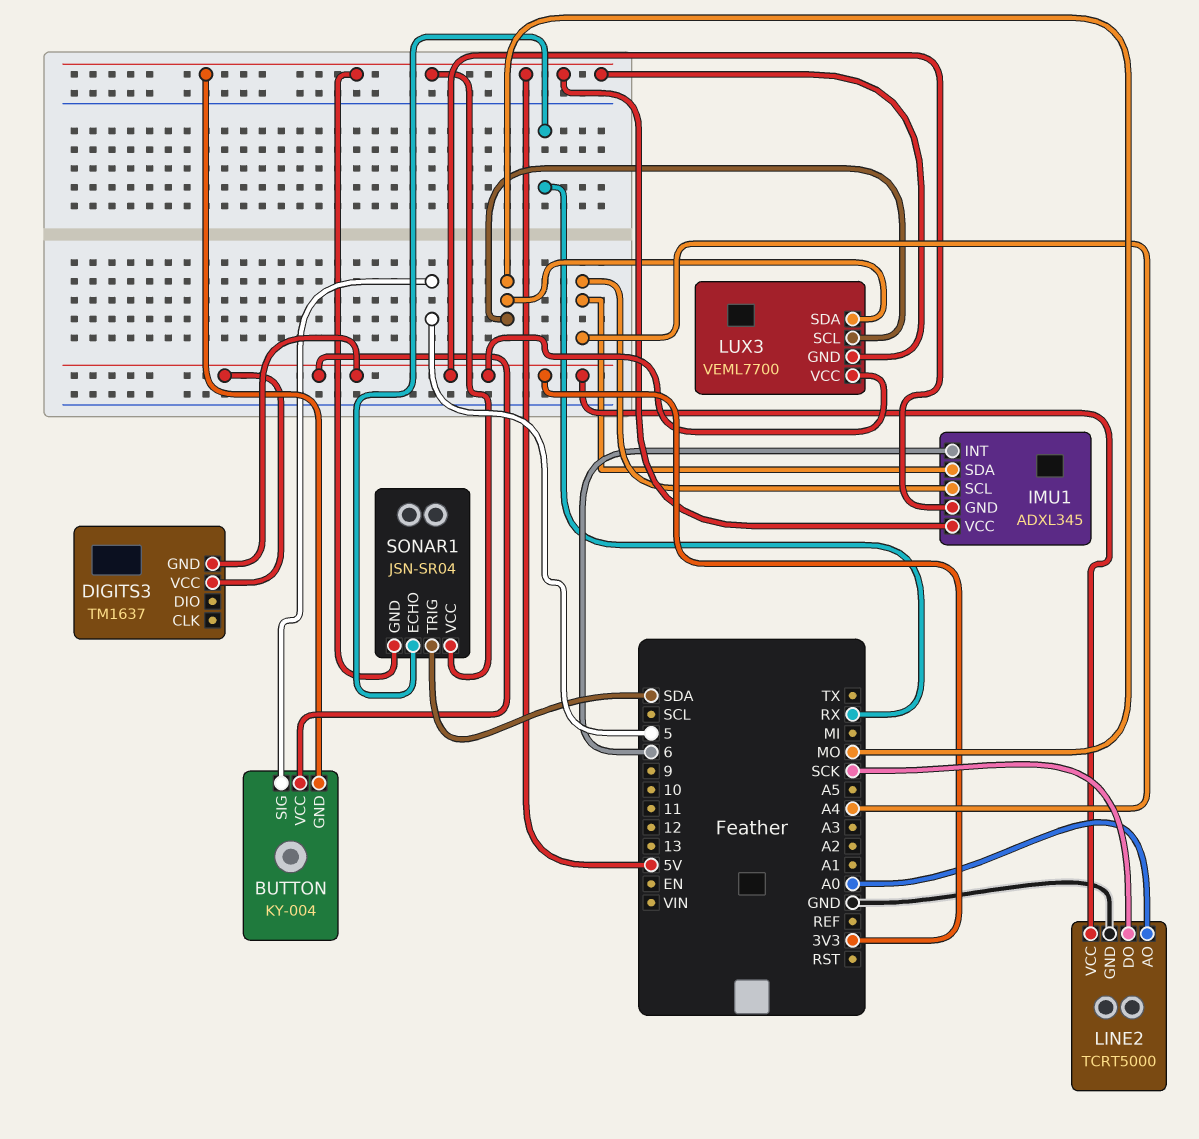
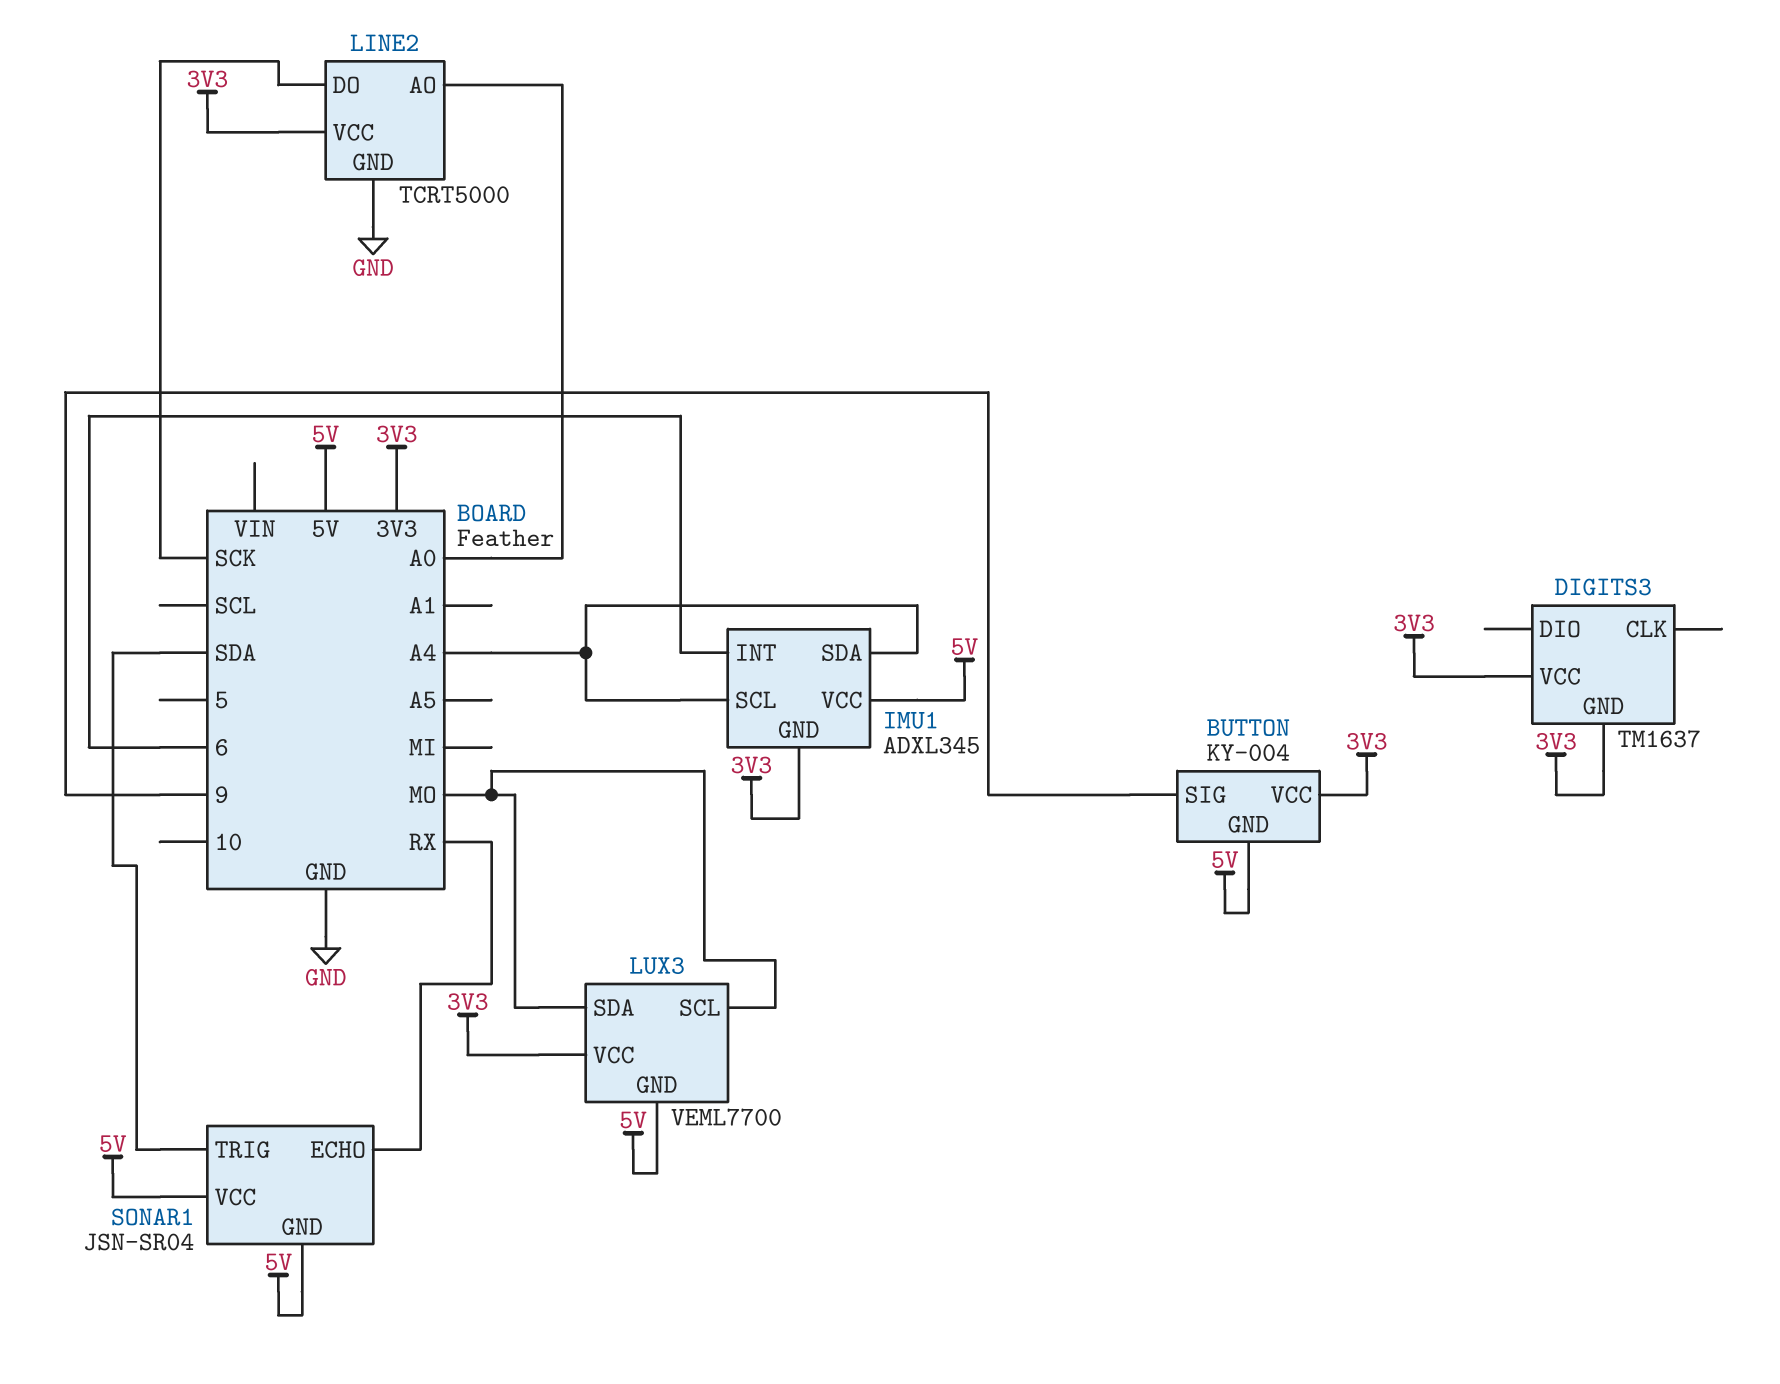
BUTTON pin SIG: 5 -> 9

